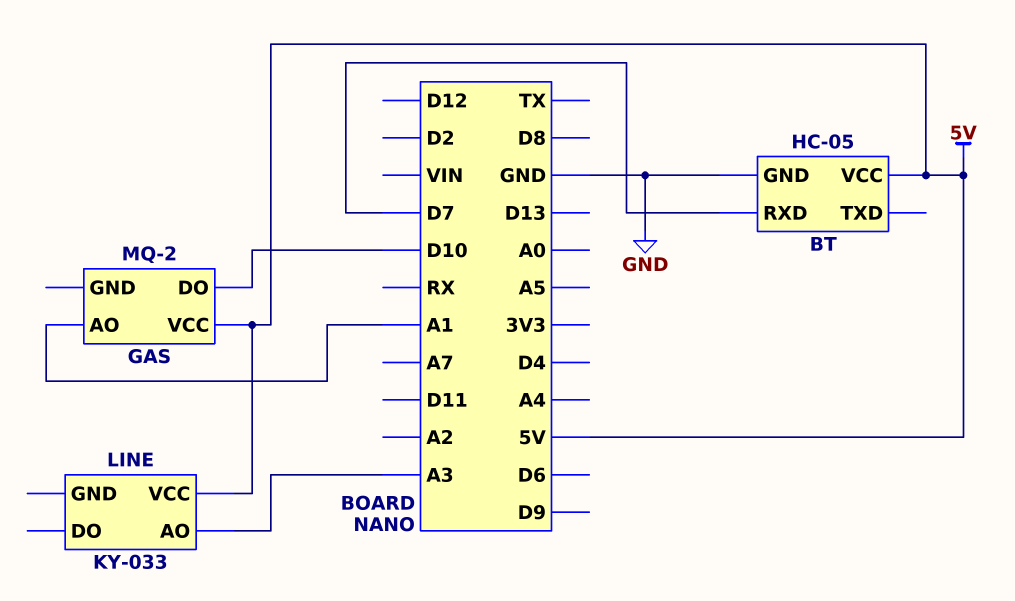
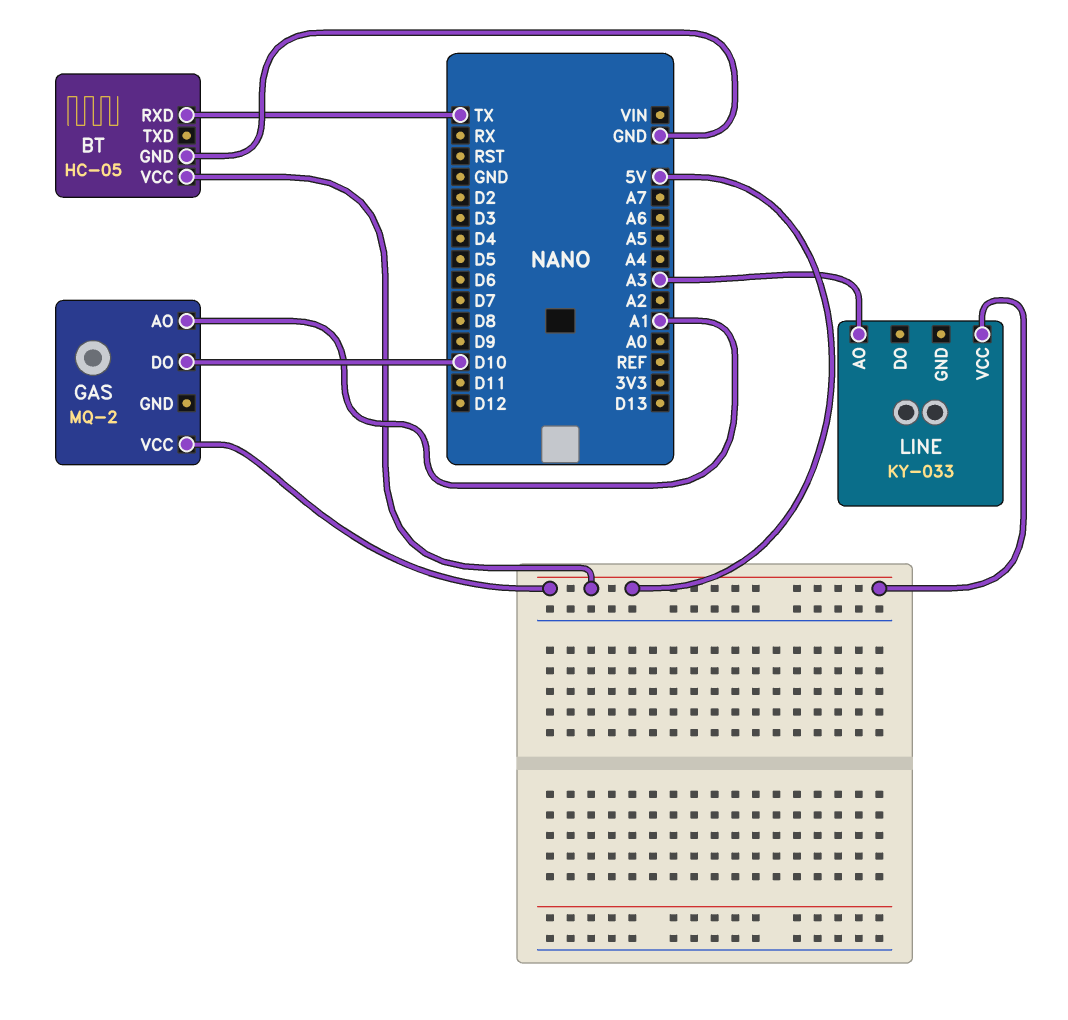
BT pin RXD: D7 -> TX

